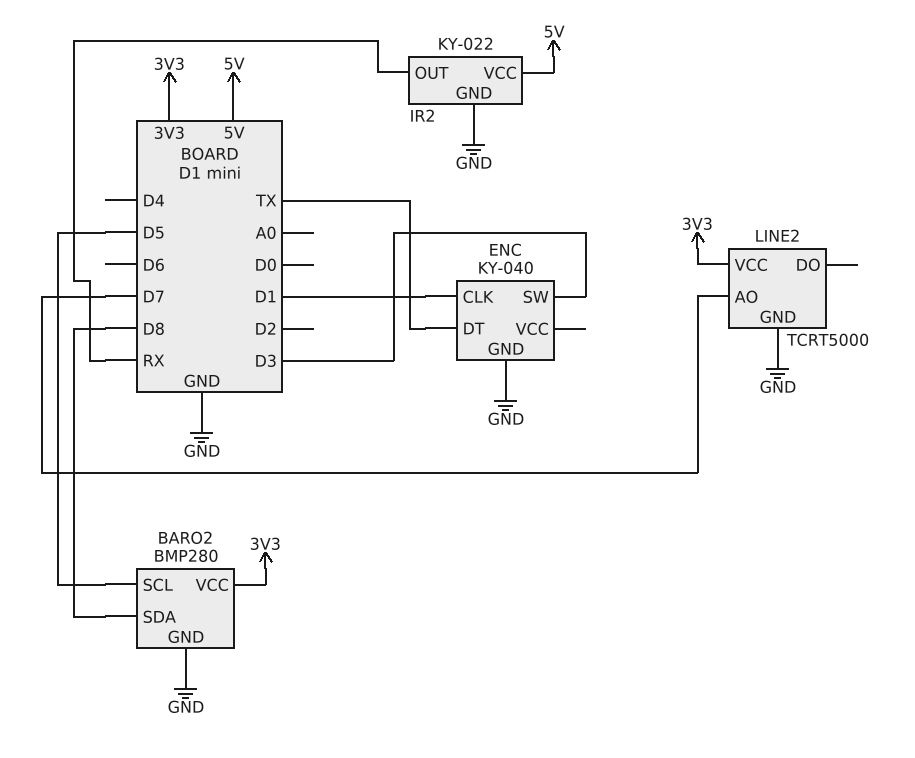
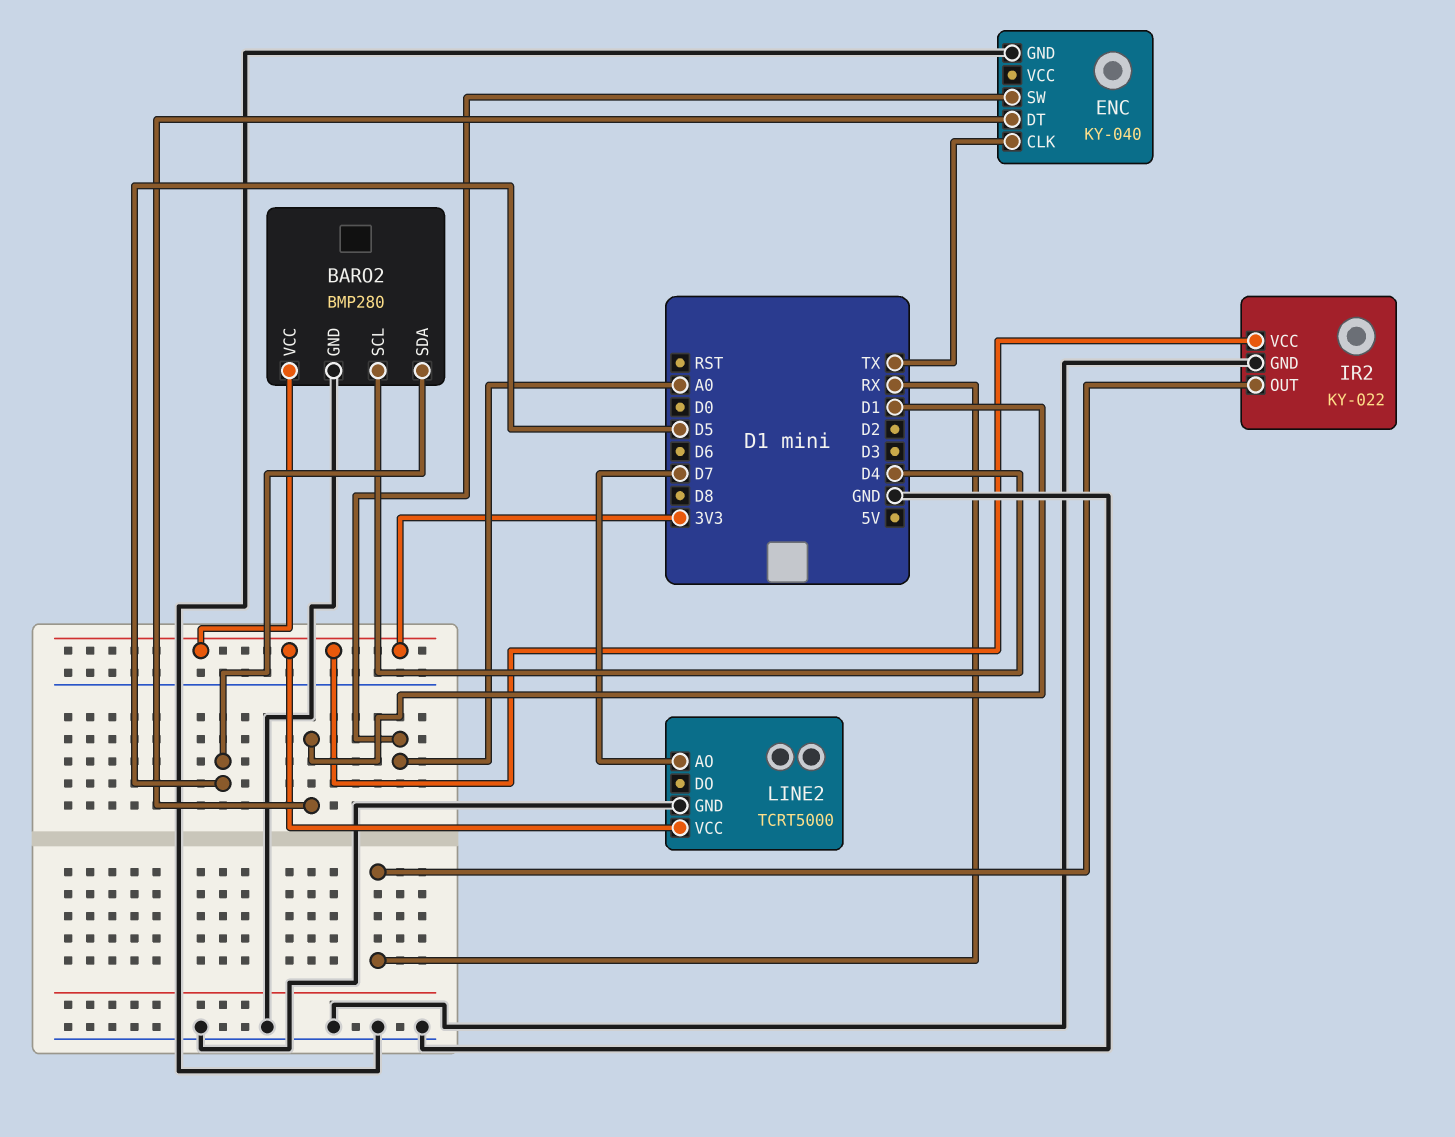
BARO2 pin SCL: D5 -> D4
BARO2 pin SDA: D8 -> D5
ENC pin CLK: D1 -> TX
ENC pin DT: TX -> D1
ENC pin SW: D3 -> A0
IR2 pin VCC: 5V -> 3V3

